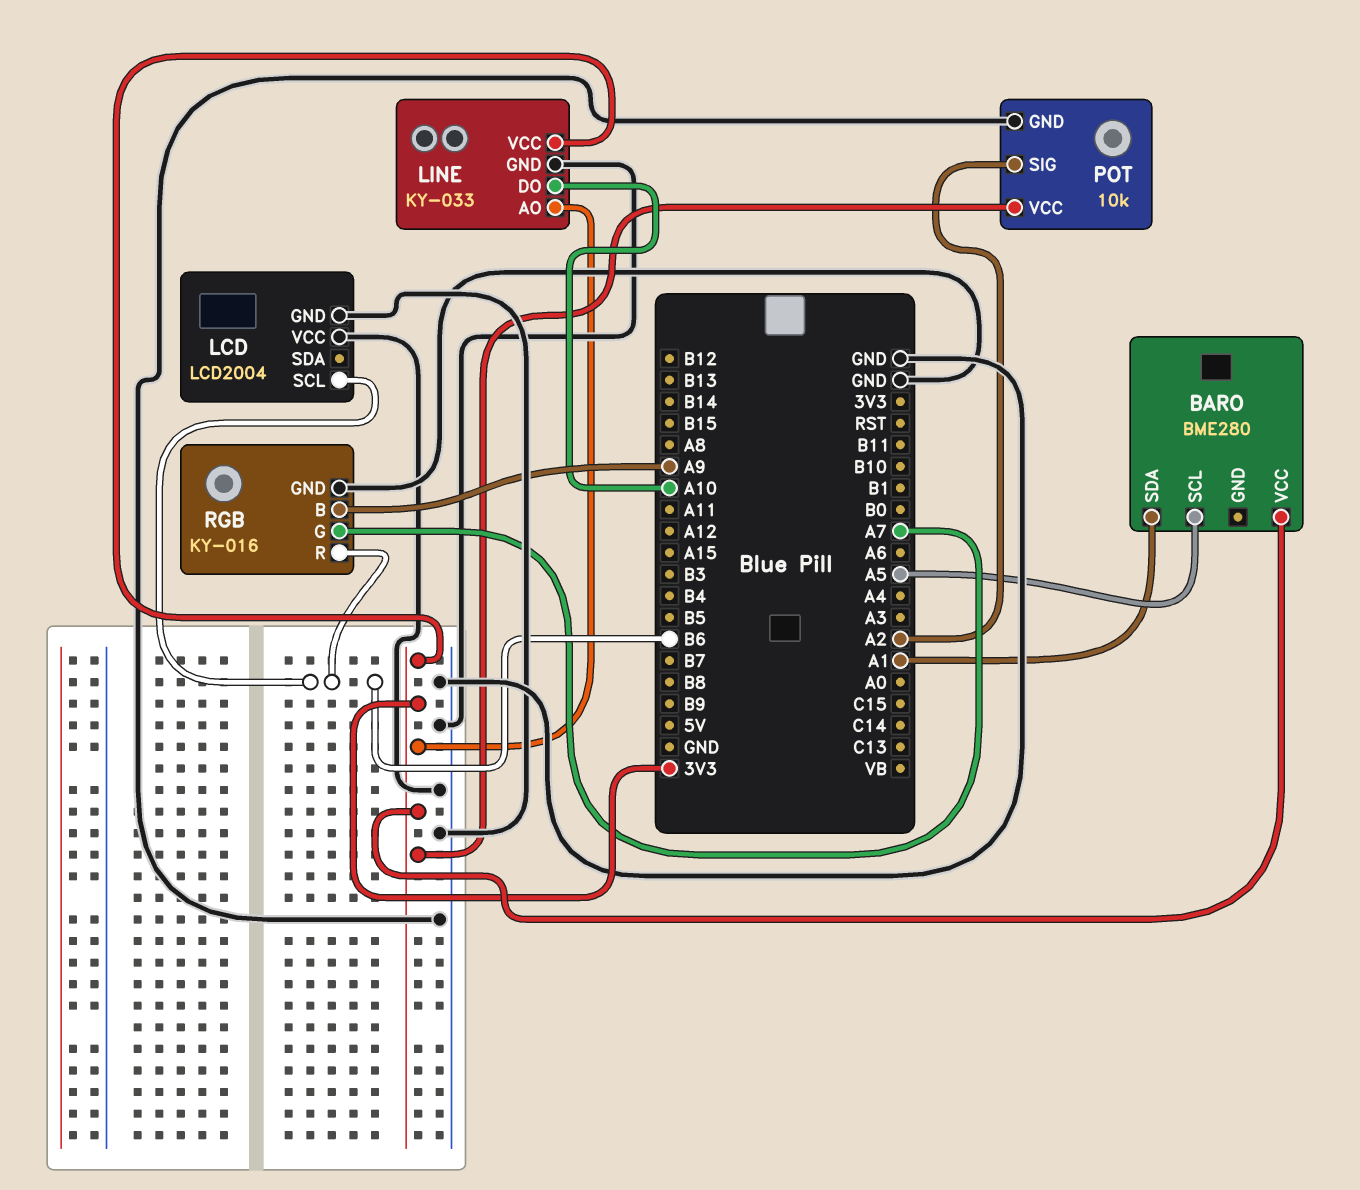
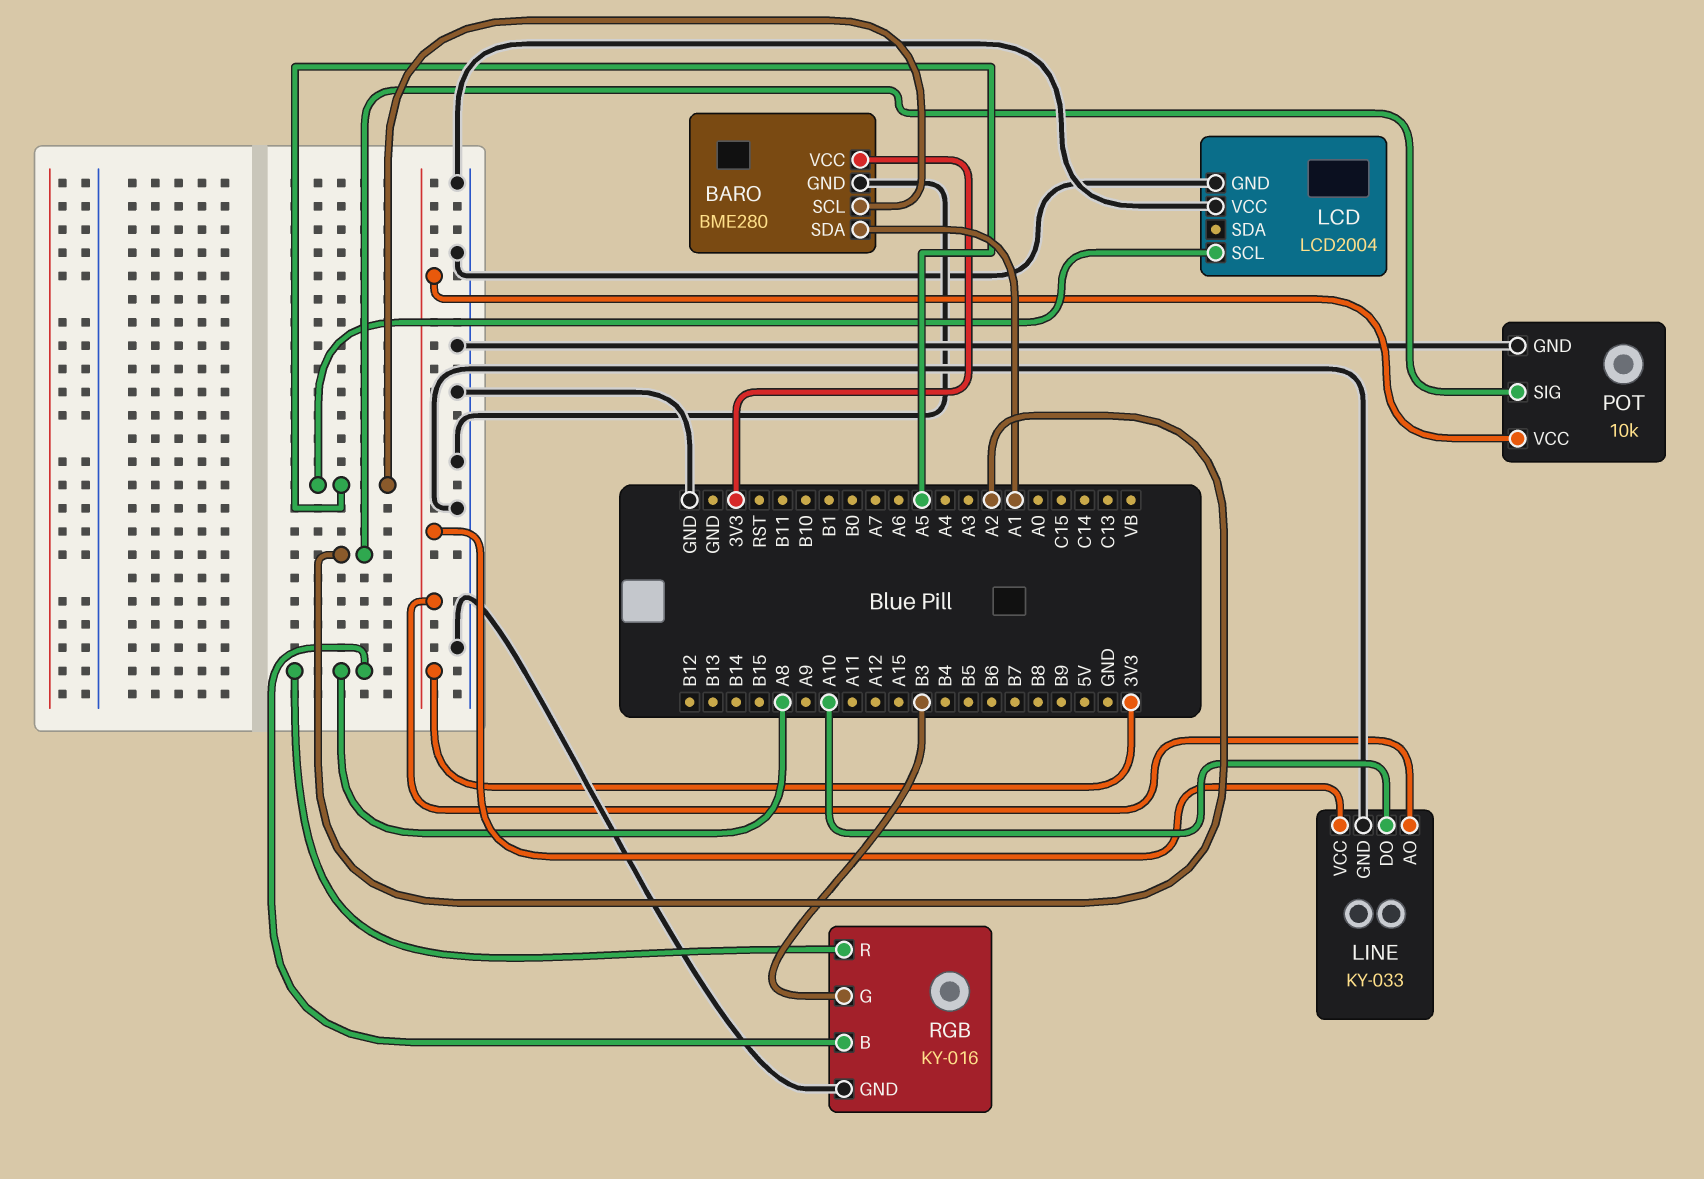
BARO pin GND: none -> GND
LCD pin SCL: B6 -> A5
RGB pin B: A9 -> A8
RGB pin G: A7 -> B3
RGB pin R: B6 -> A8

